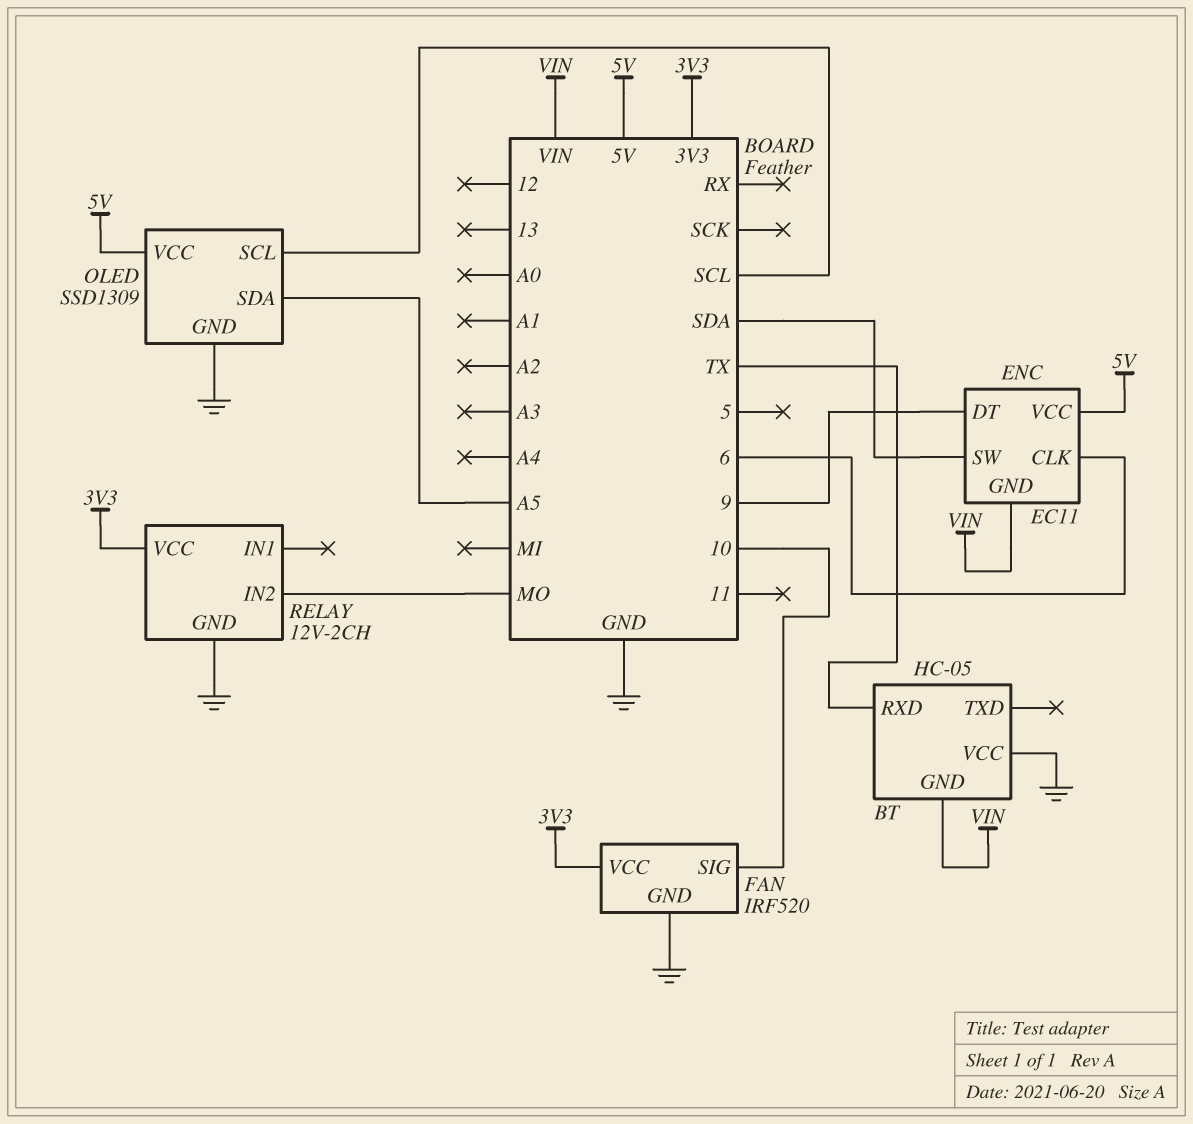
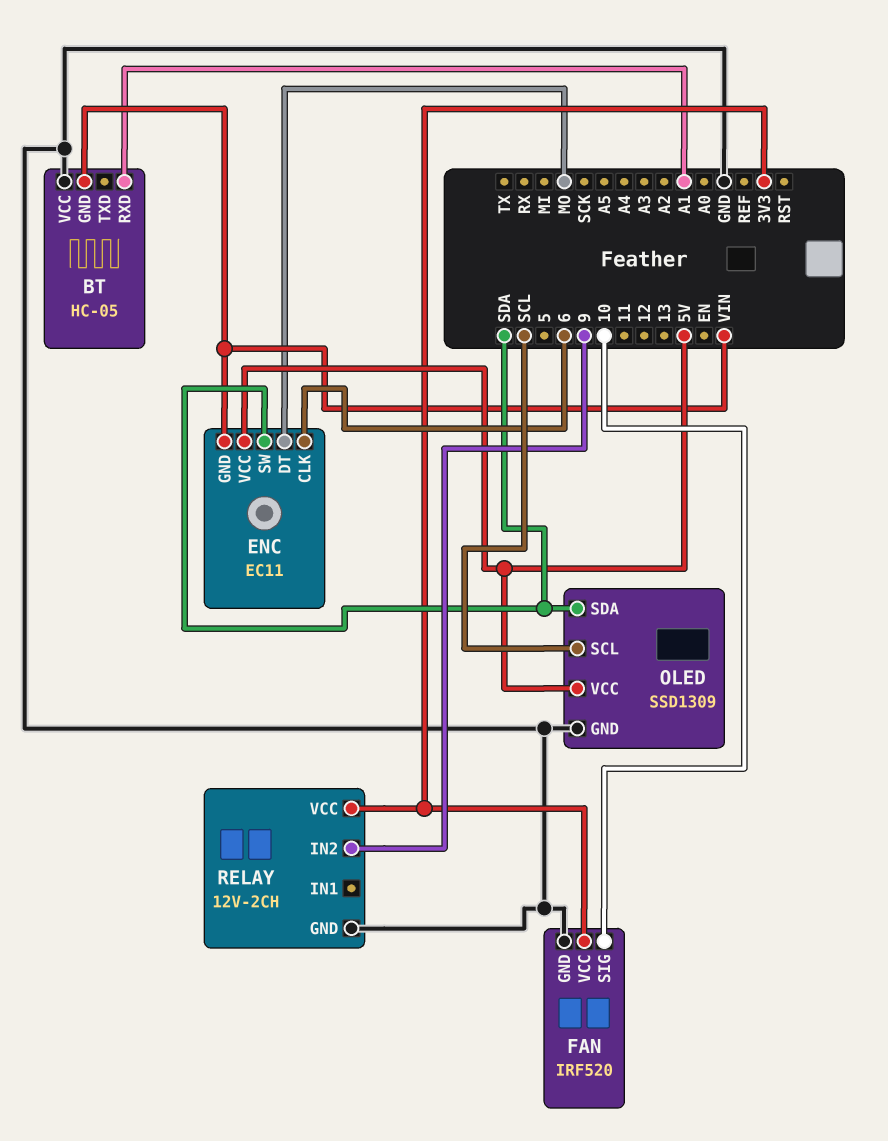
BT pin RXD: TX -> A1
ENC pin DT: 9 -> MO
OLED pin SDA: A5 -> SDA
RELAY pin IN2: MO -> 9

